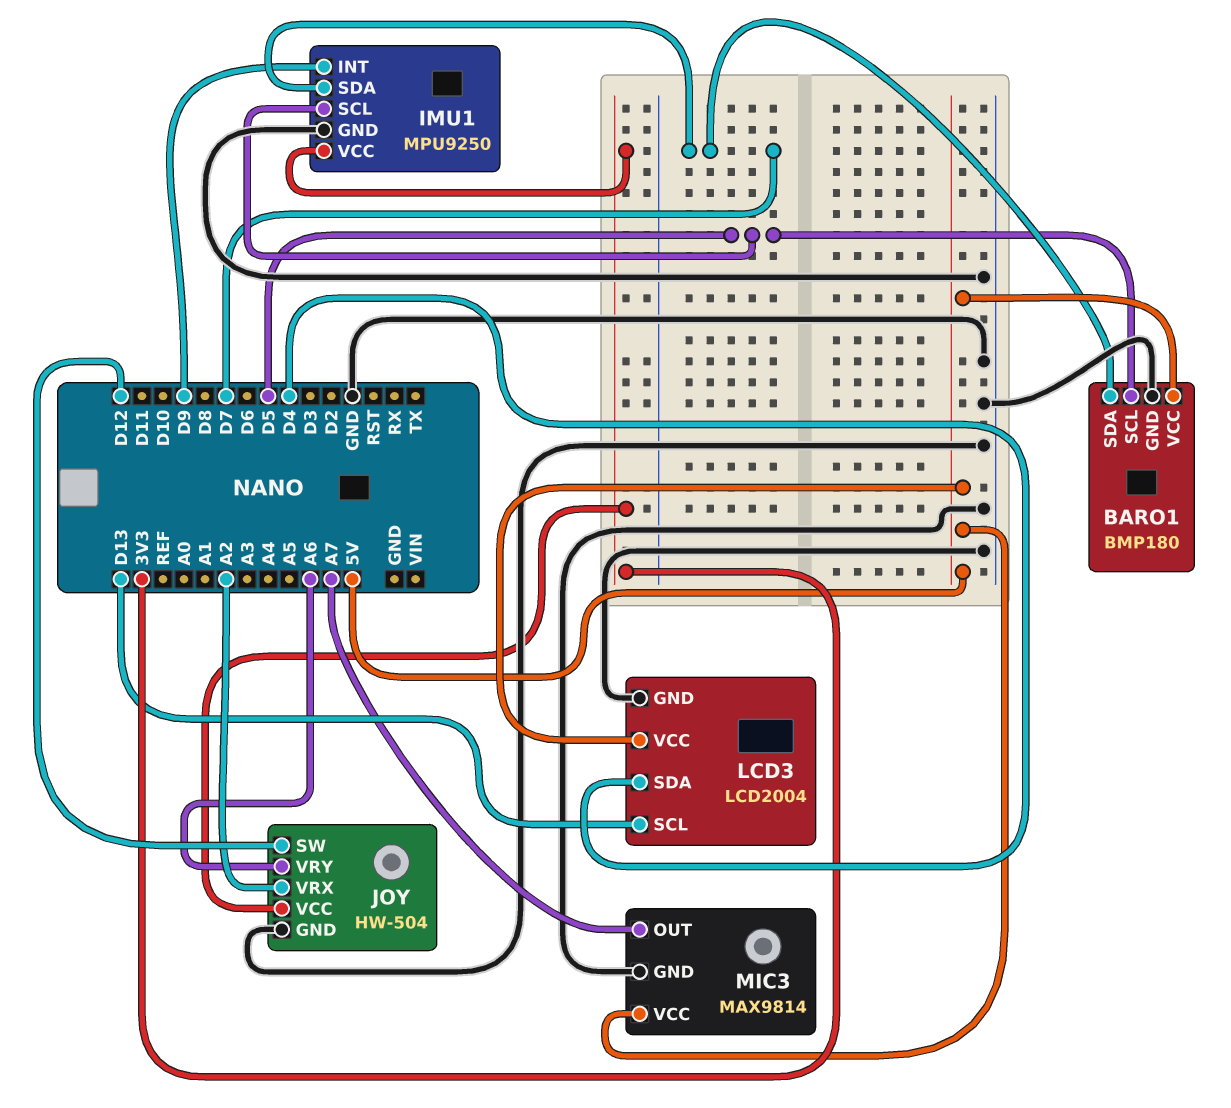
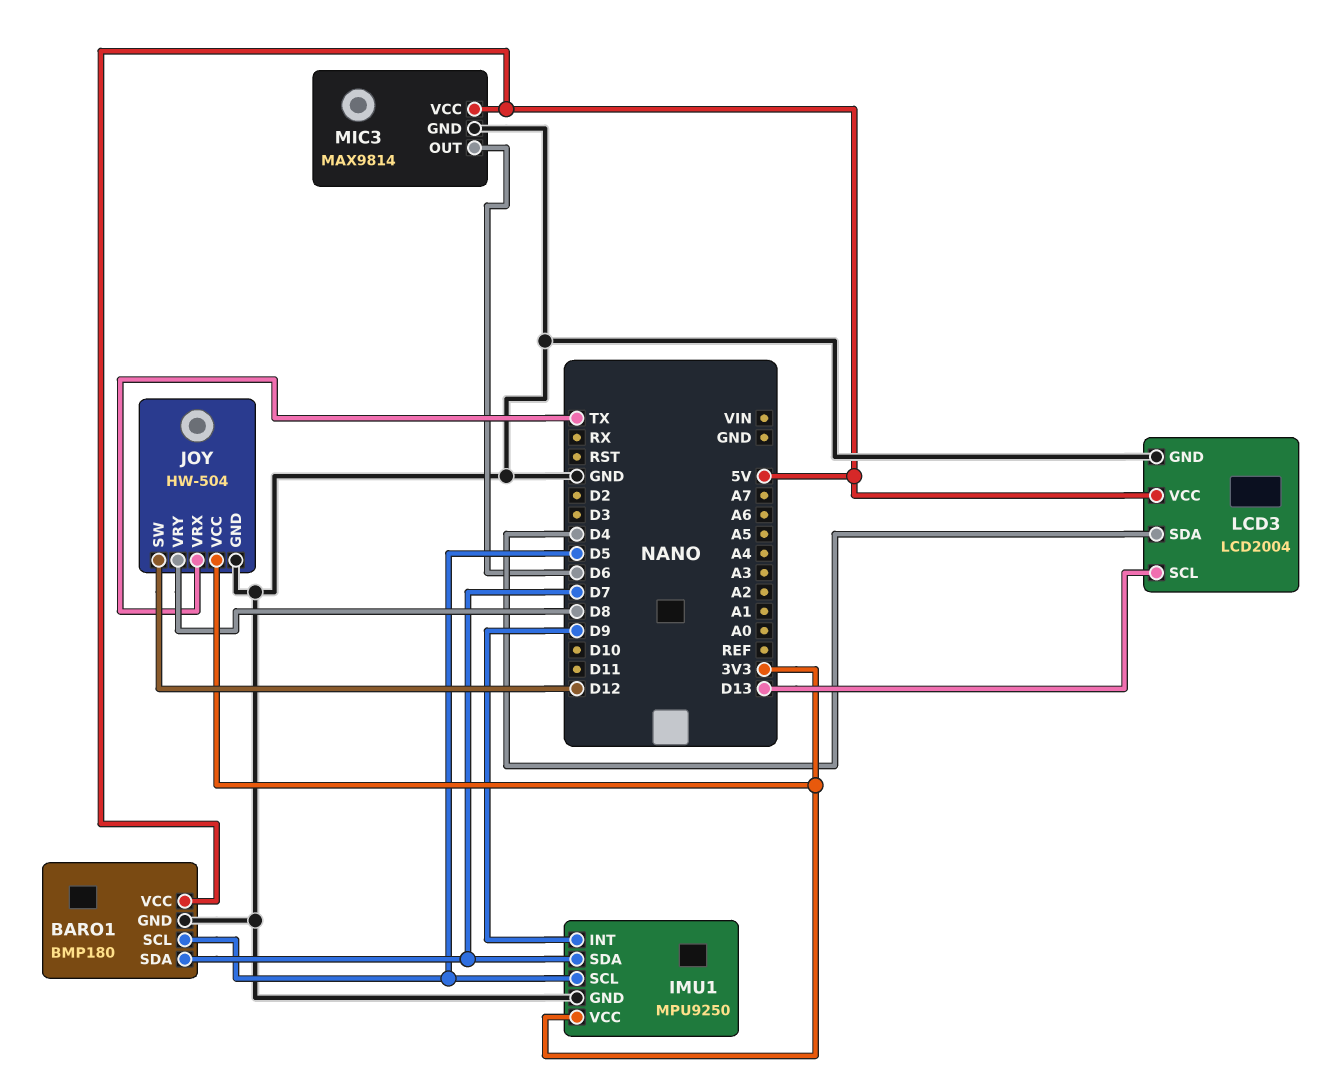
JOY pin VRX: A2 -> TX
JOY pin VRY: A6 -> D8
MIC3 pin OUT: A7 -> D6

